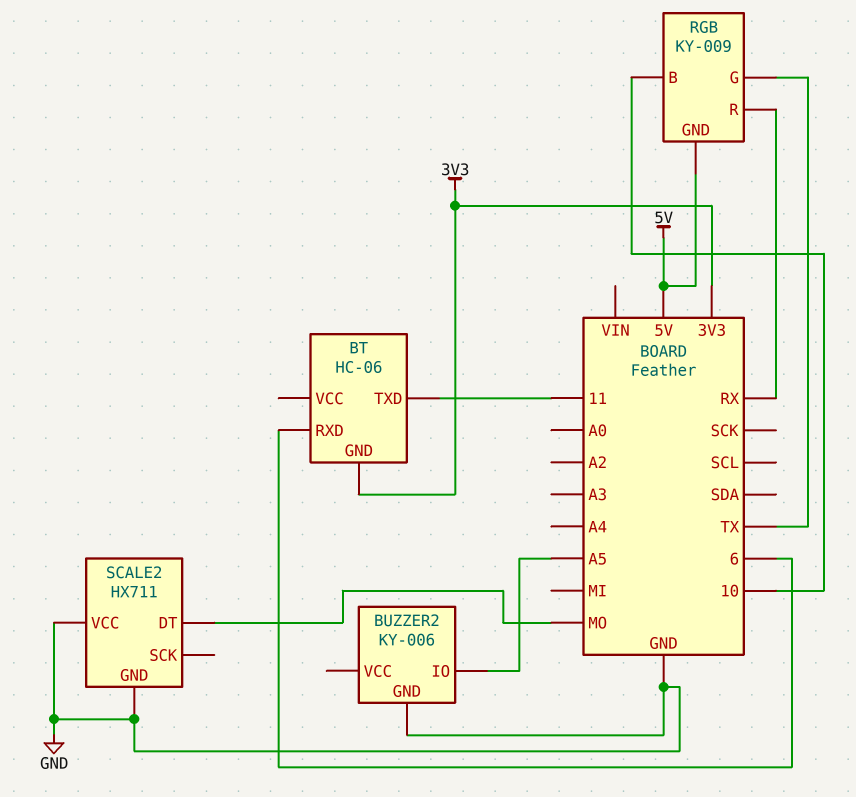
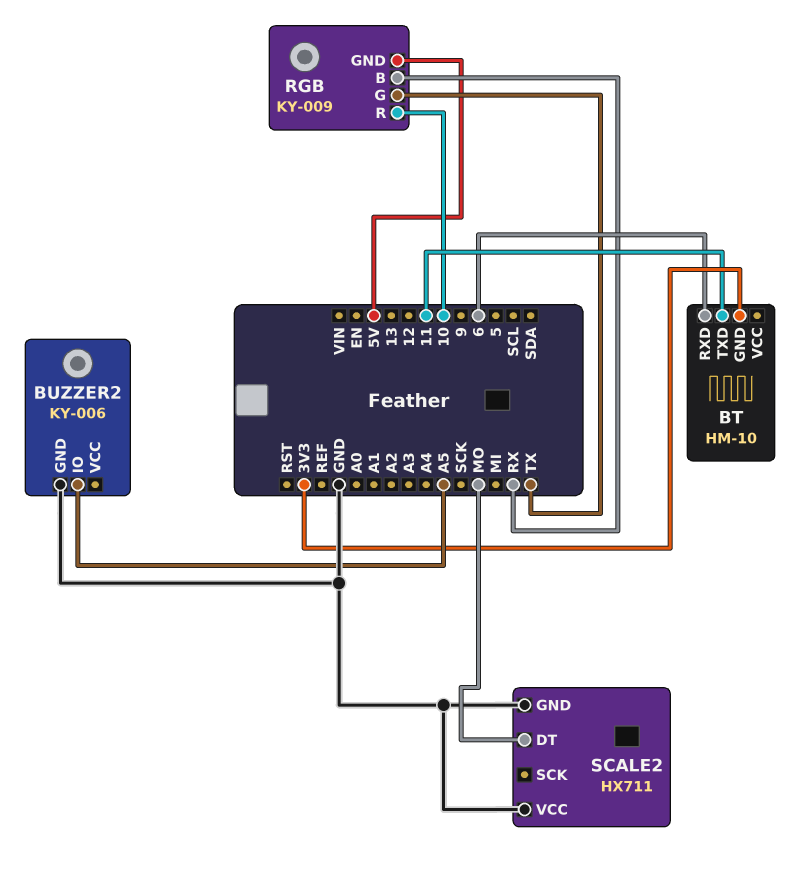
BT: HC-06 -> HM-10
RGB pin B: 10 -> RX
RGB pin R: RX -> 10

